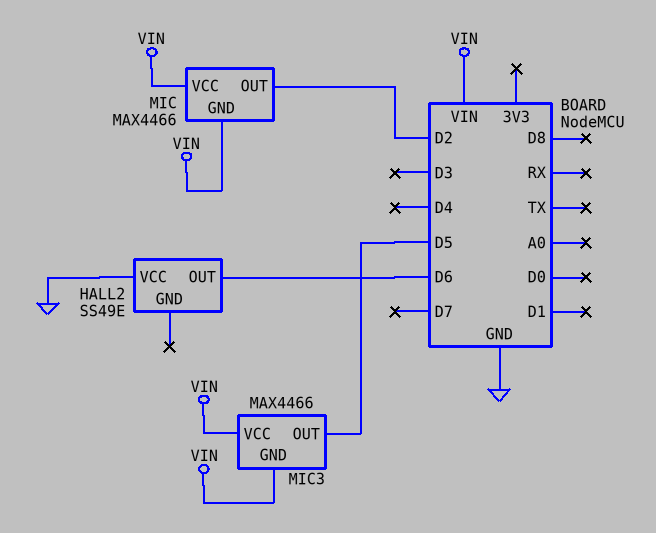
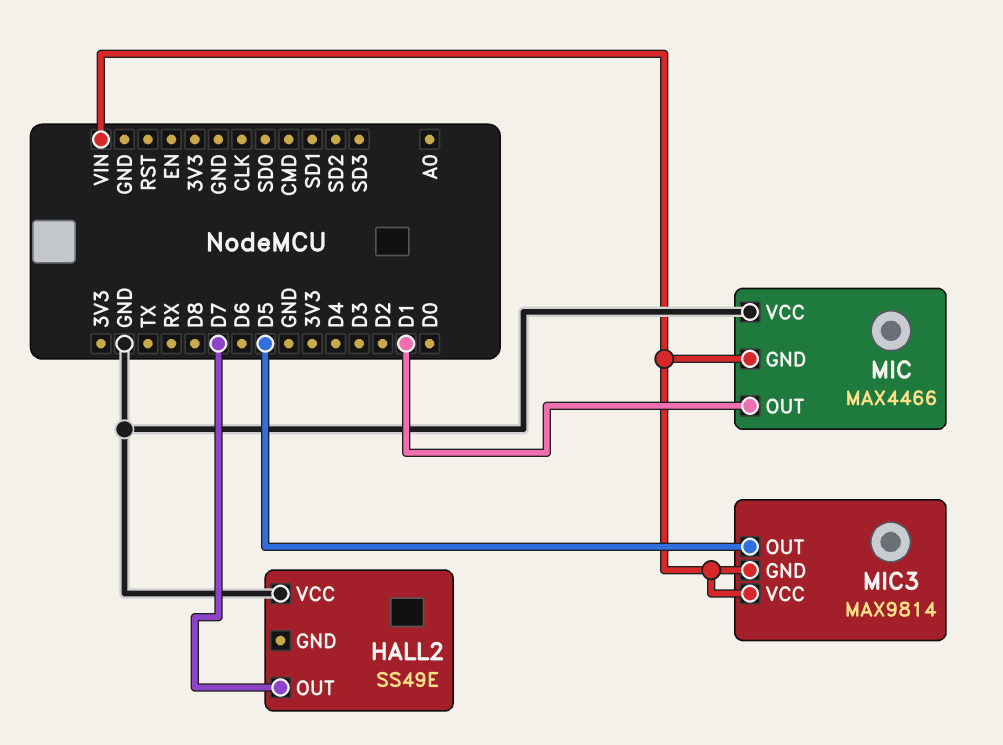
HALL2 pin OUT: D6 -> D7
MIC pin OUT: D2 -> D1
MIC pin VCC: VIN -> GND
MIC3: MAX4466 -> MAX9814

